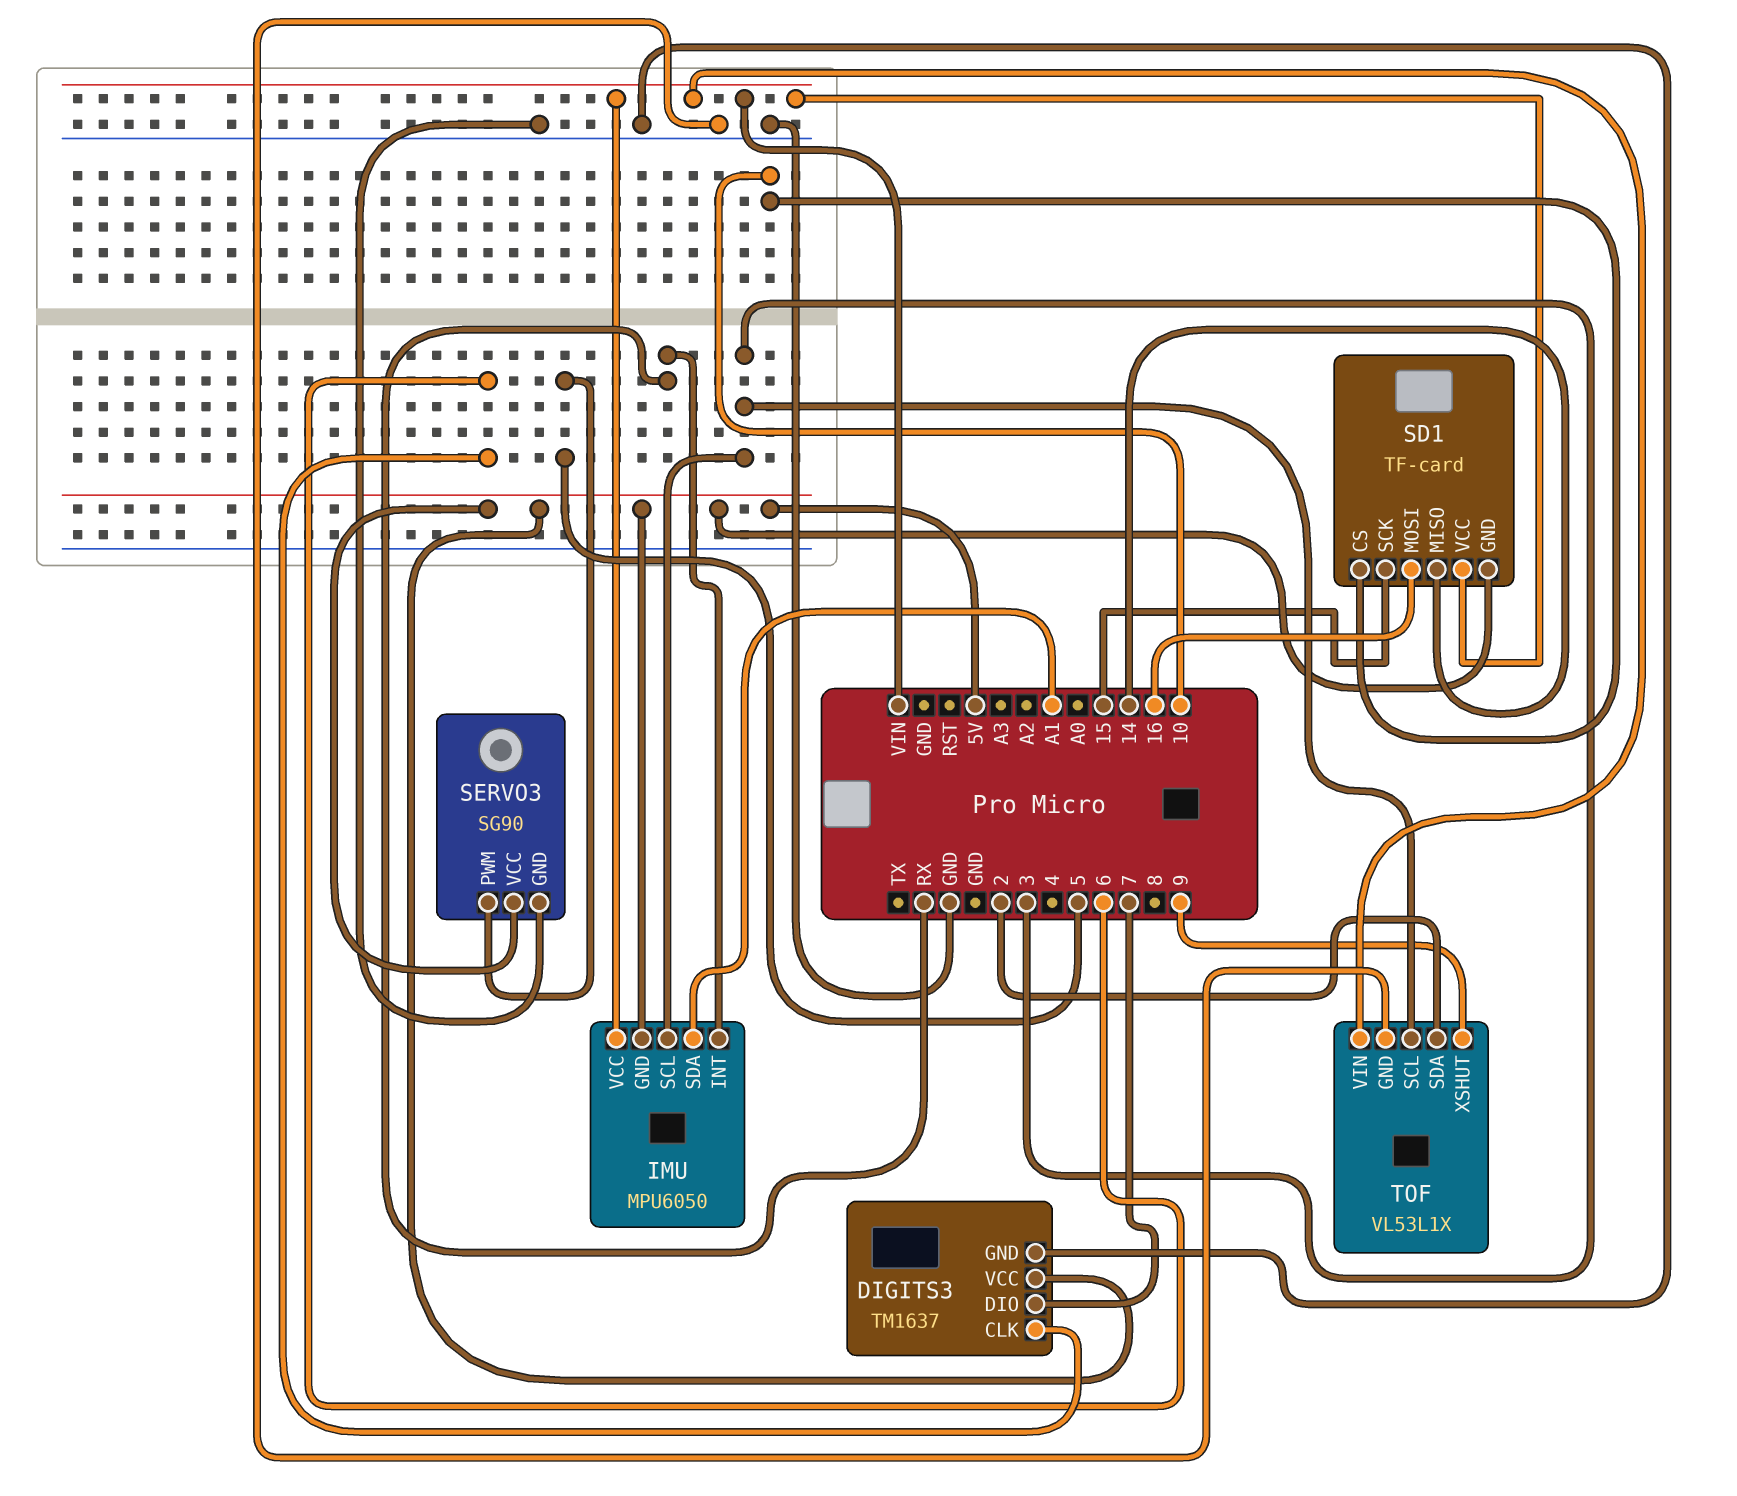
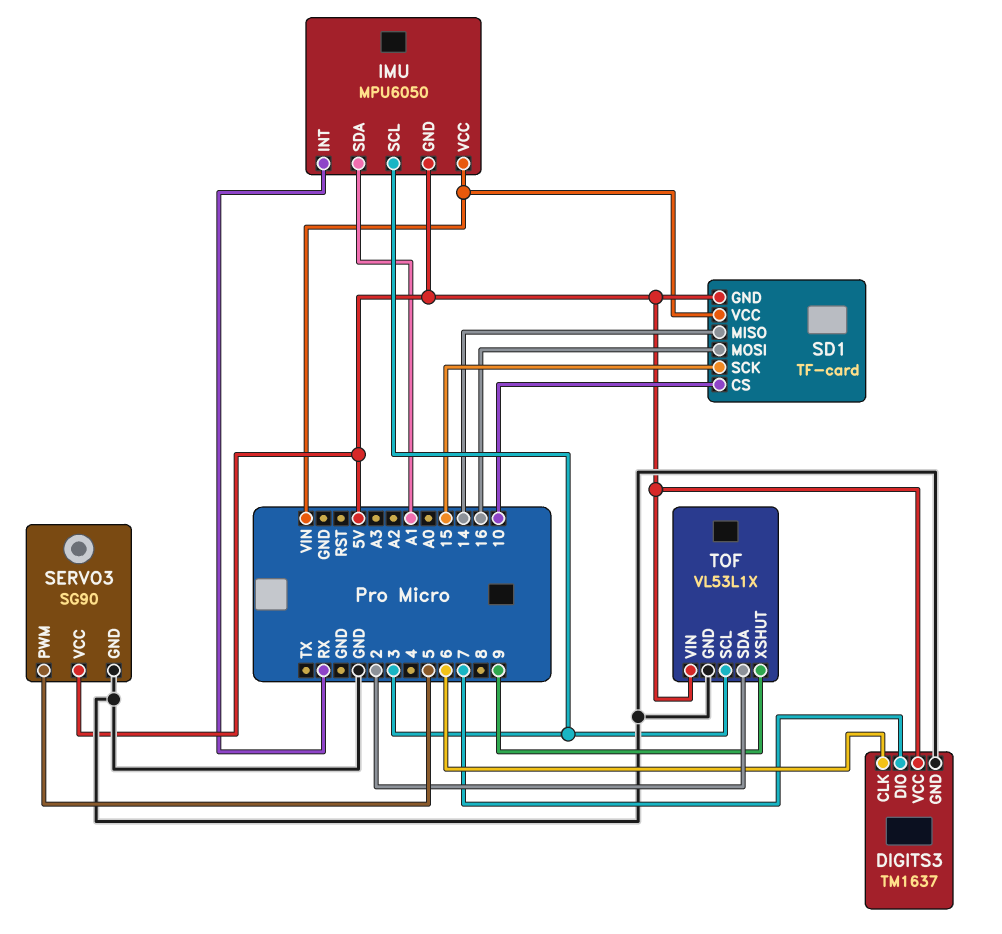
TOF pin VIN: VIN -> 5V

